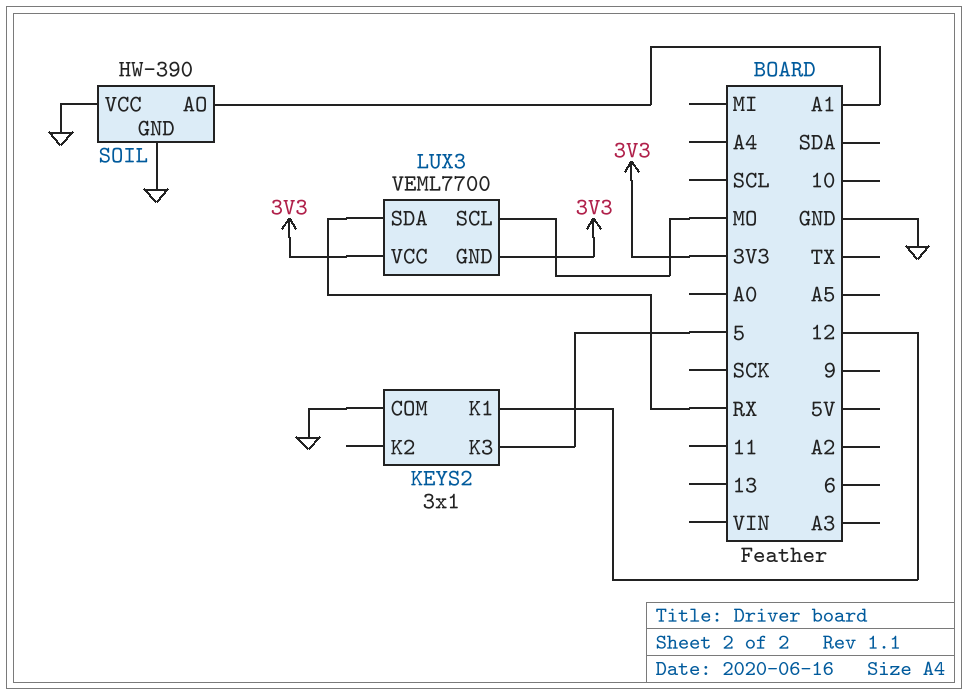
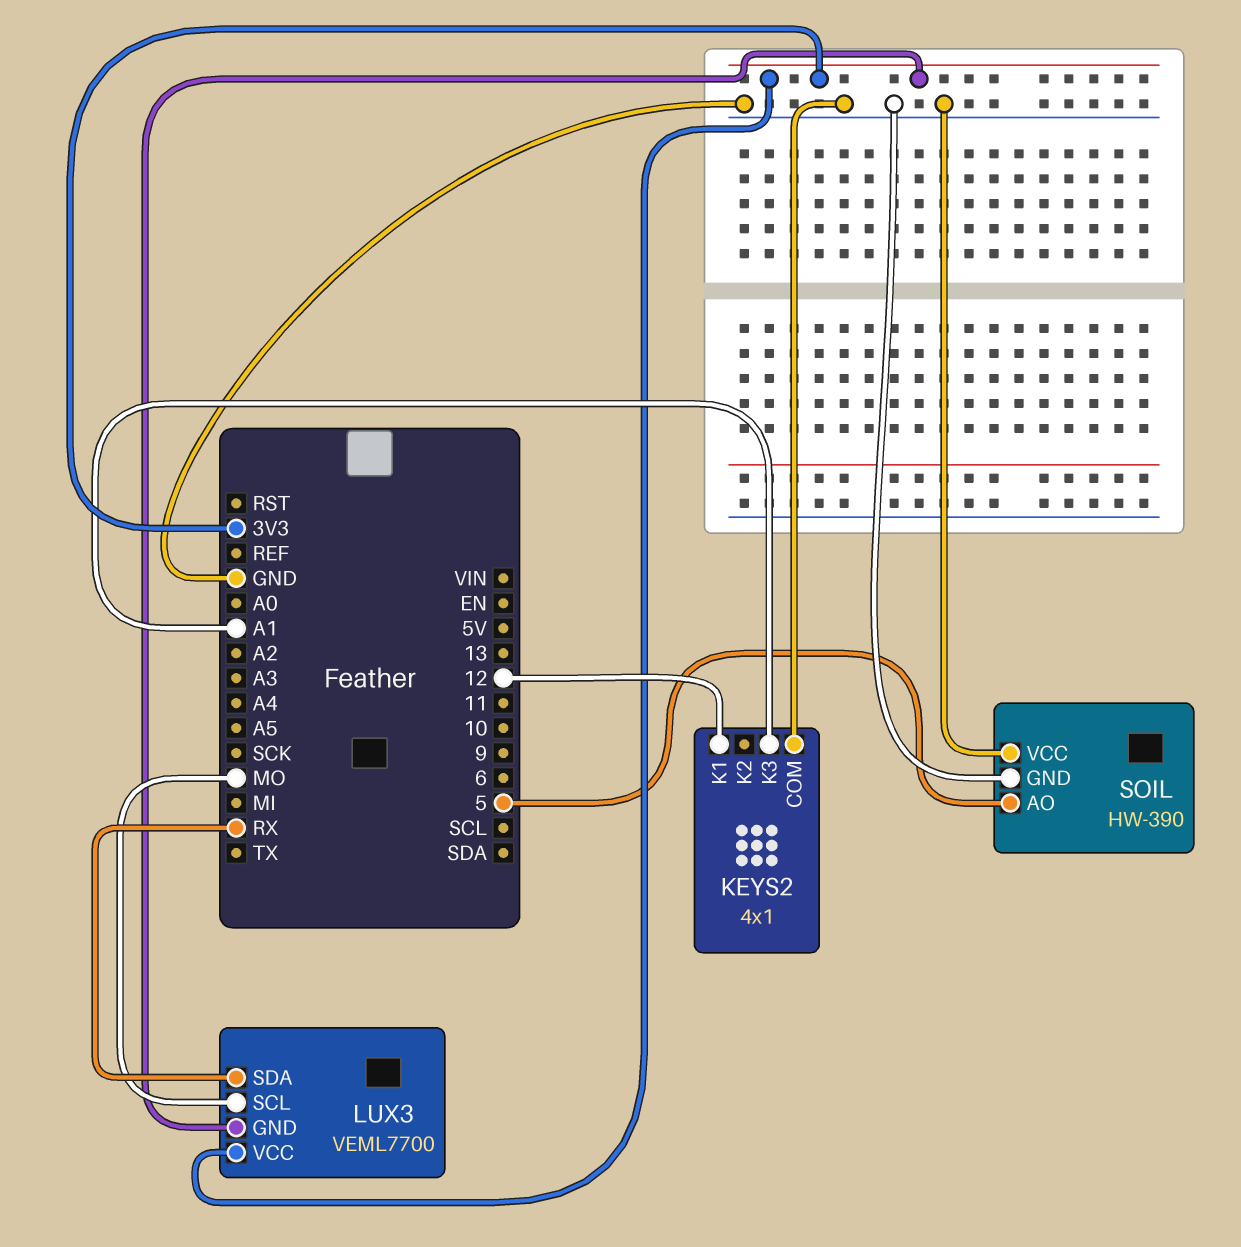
KEYS2: 3x1 -> 4x1
KEYS2 pin K3: 5 -> A1
SOIL pin AO: A1 -> 5

